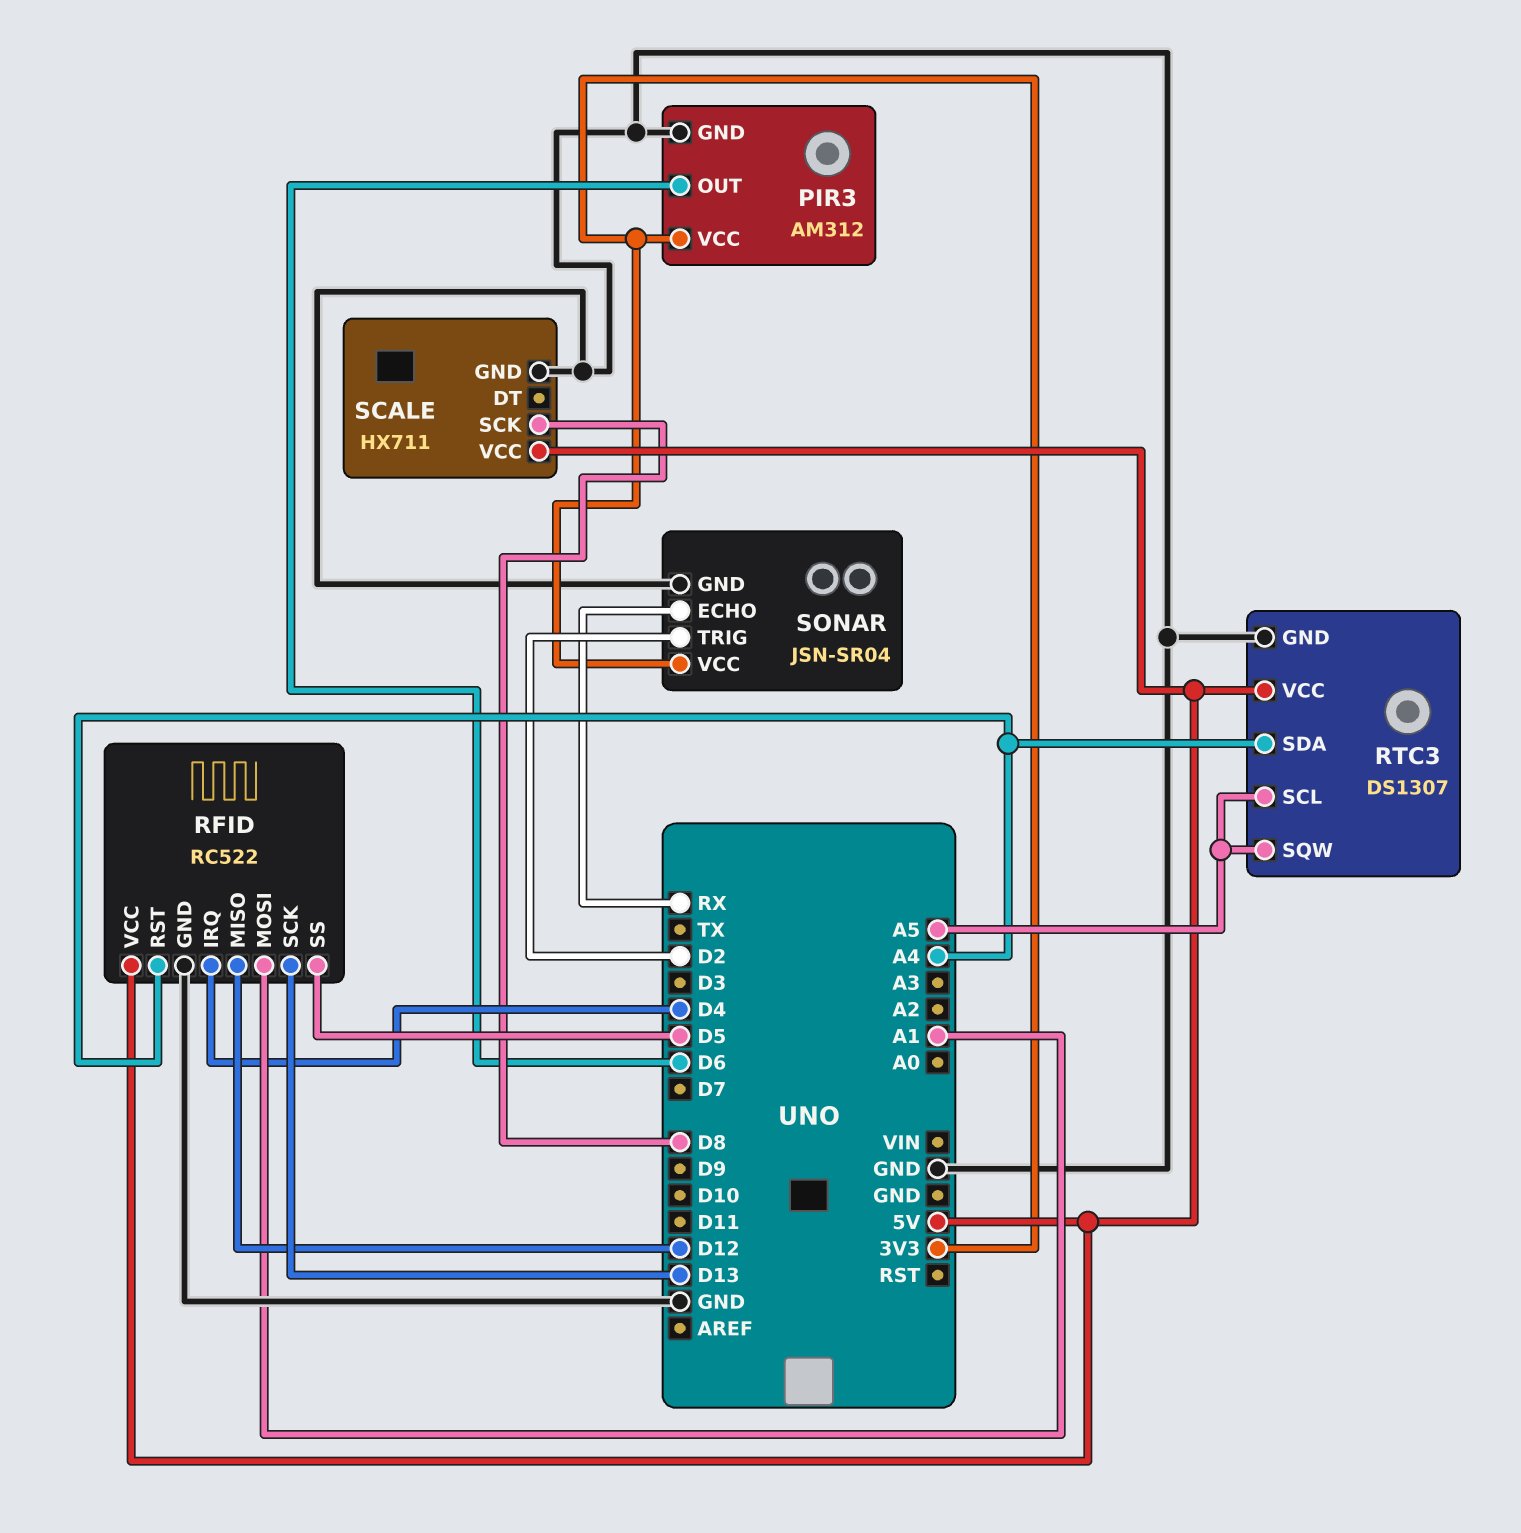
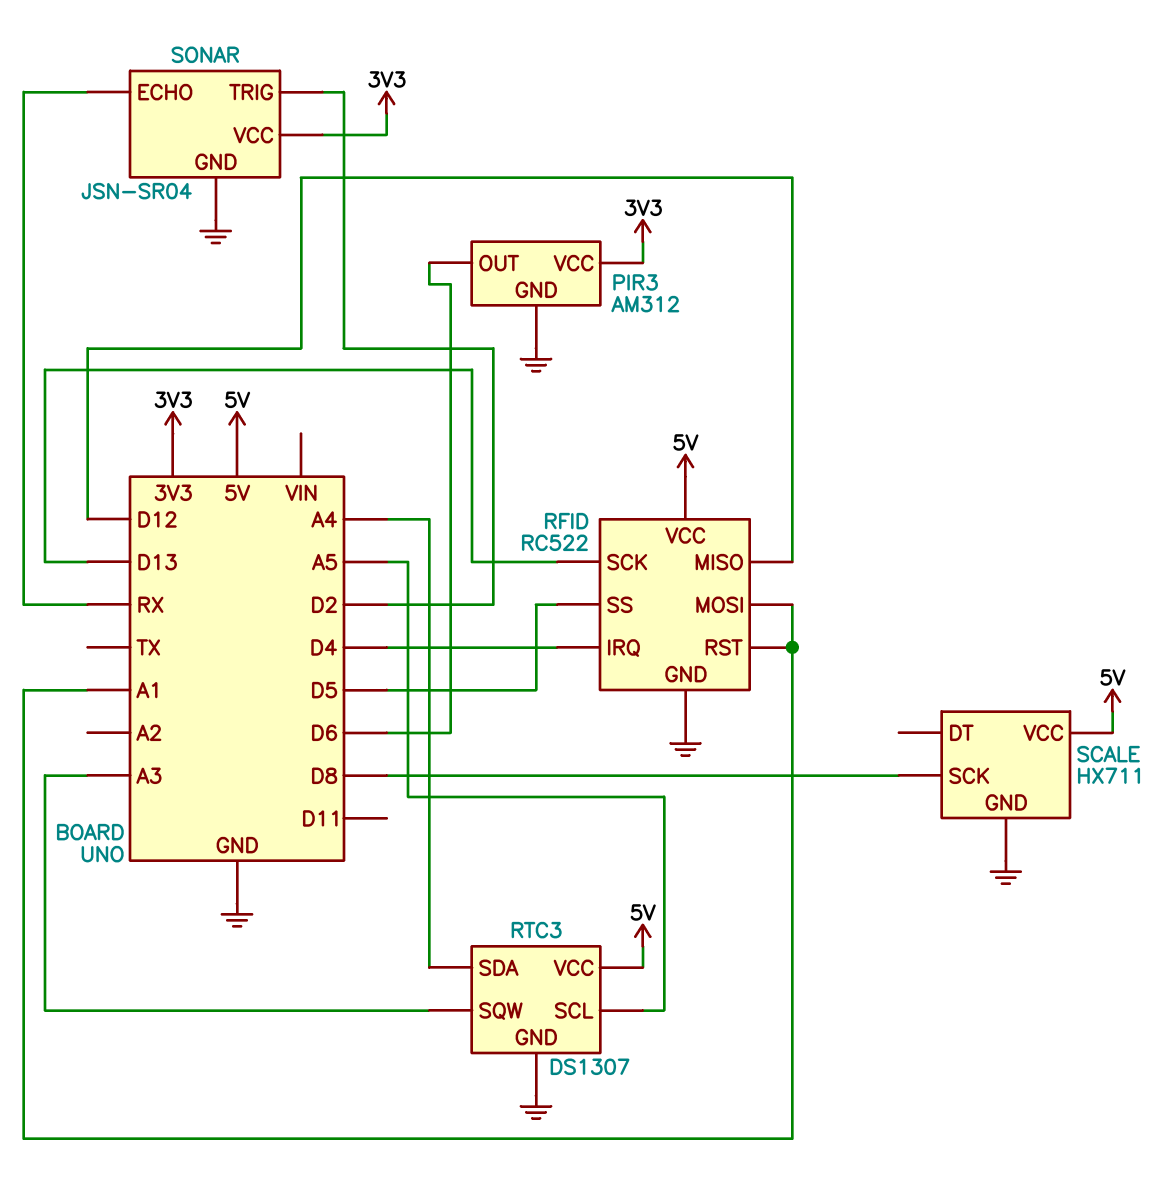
RFID pin RST: A4 -> A1
RTC3 pin SQW: A5 -> A3

